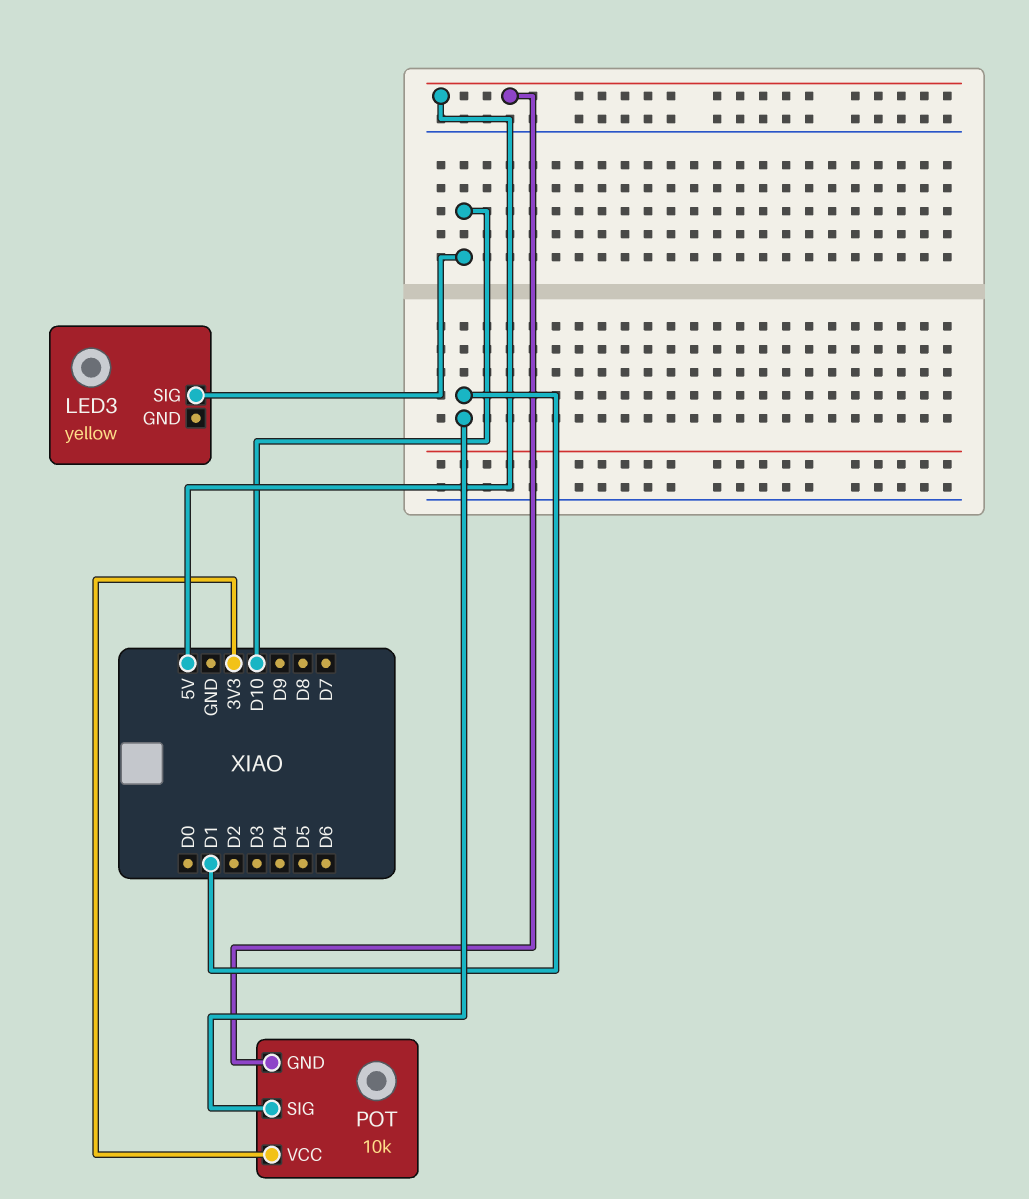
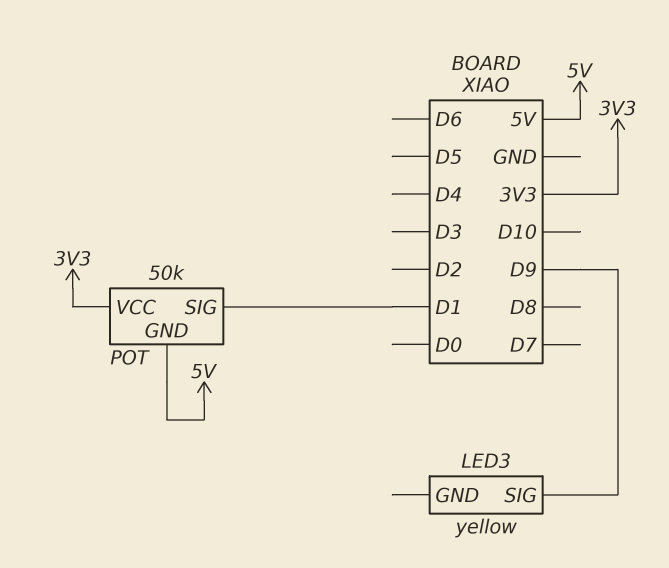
LED3 pin SIG: D10 -> D9
POT: 10k -> 50k

